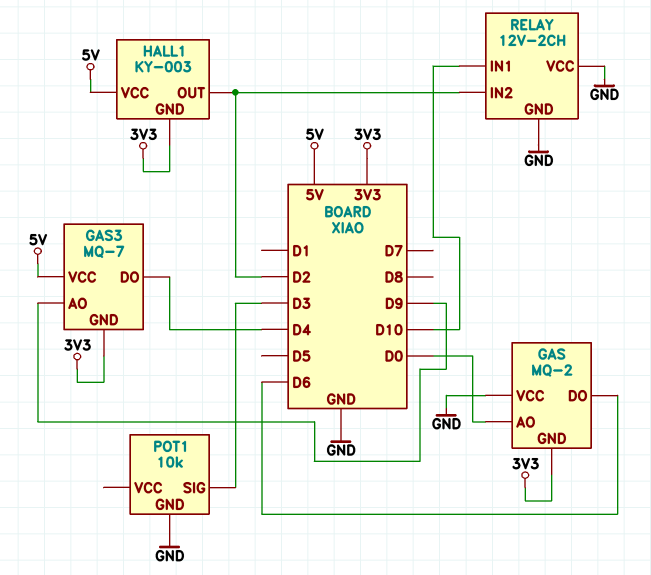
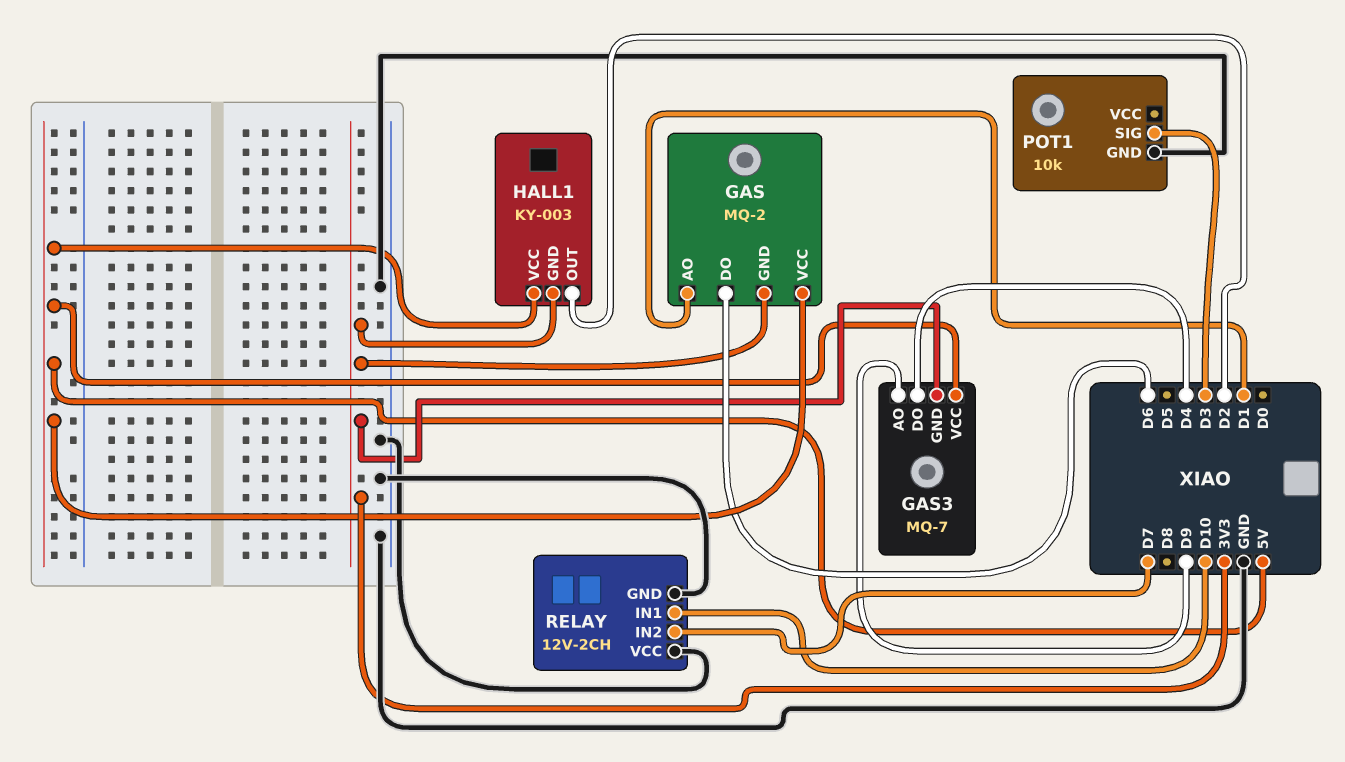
GAS pin AO: D0 -> D1
GAS pin VCC: GND -> 5V
RELAY pin IN2: D2 -> D7

